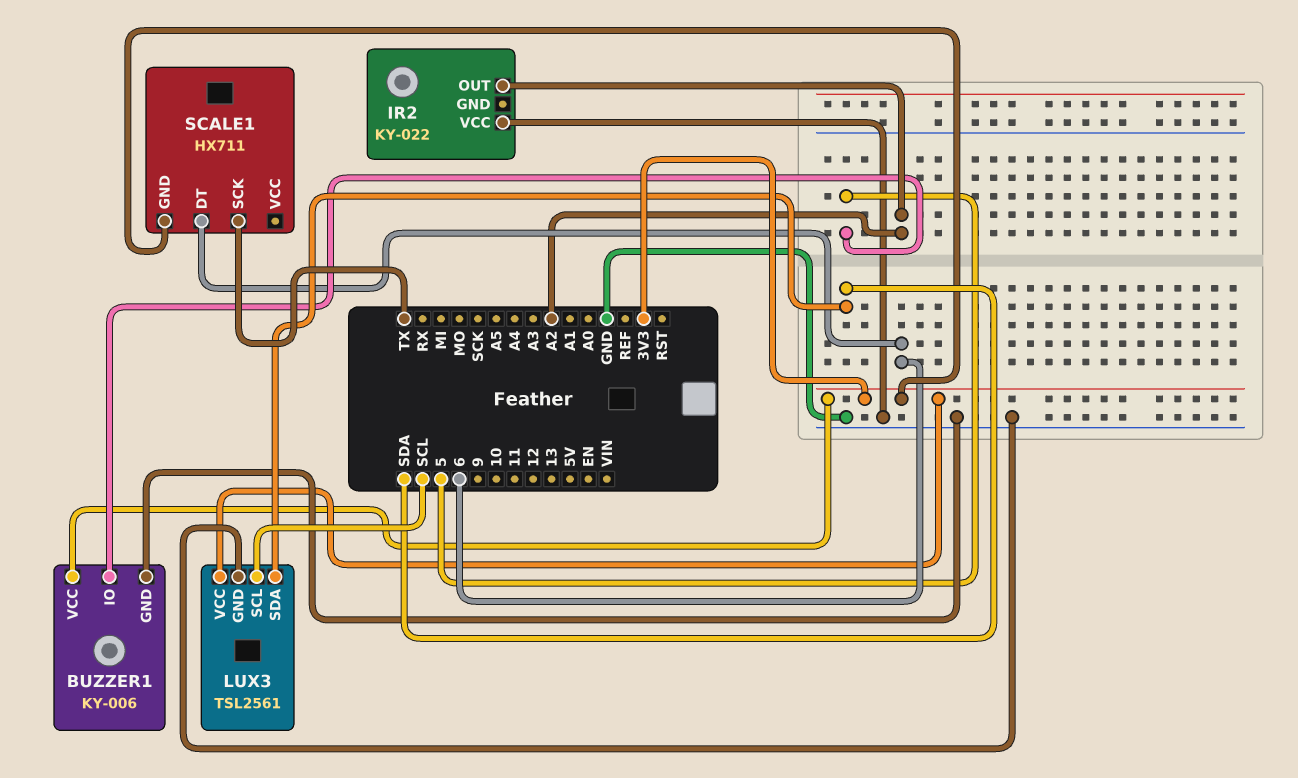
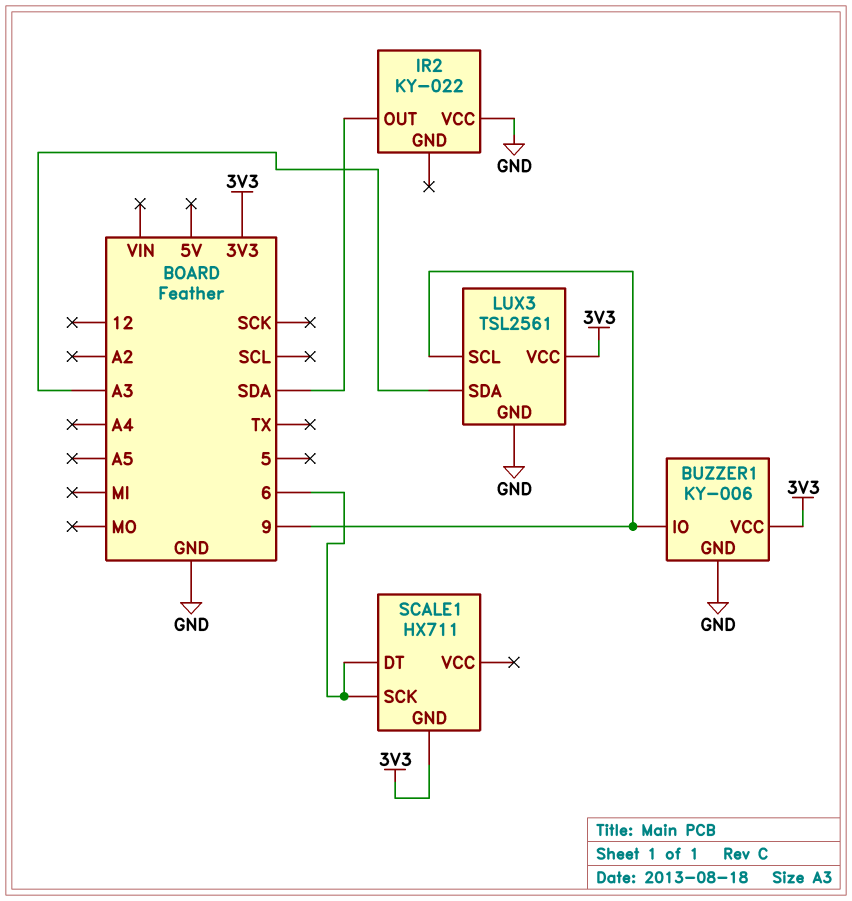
BUZZER1 pin IO: 5 -> 9
IR2 pin OUT: A2 -> SDA
LUX3 pin SCL: SCL -> 9
LUX3 pin SDA: SDA -> A3
SCALE1 pin SCK: TX -> 6

